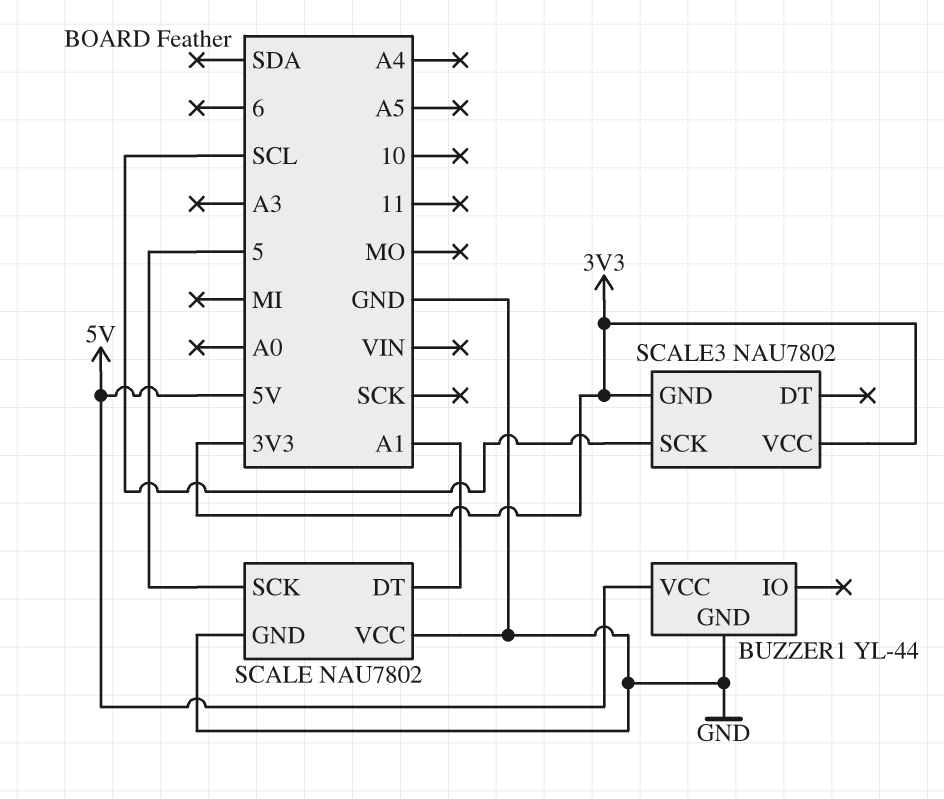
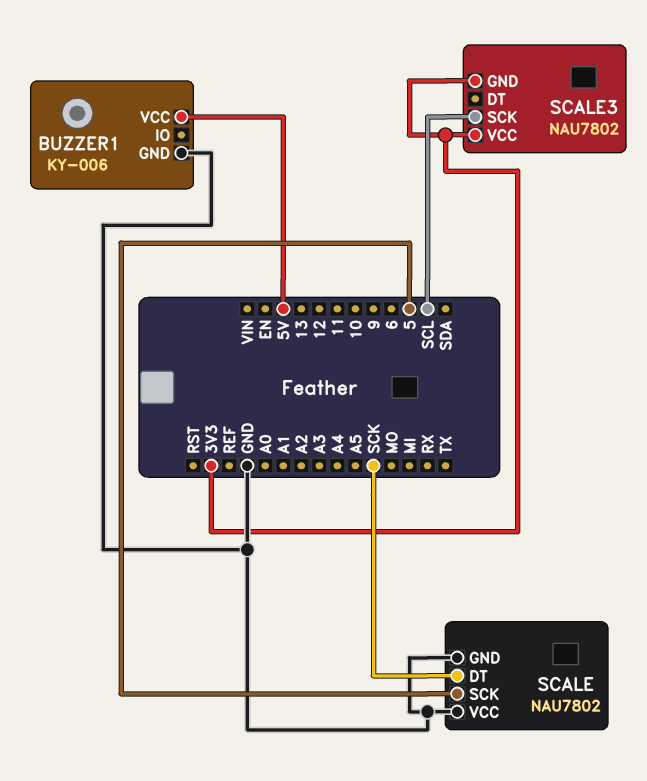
BUZZER1: YL-44 -> KY-006
SCALE pin DT: A1 -> SCK

